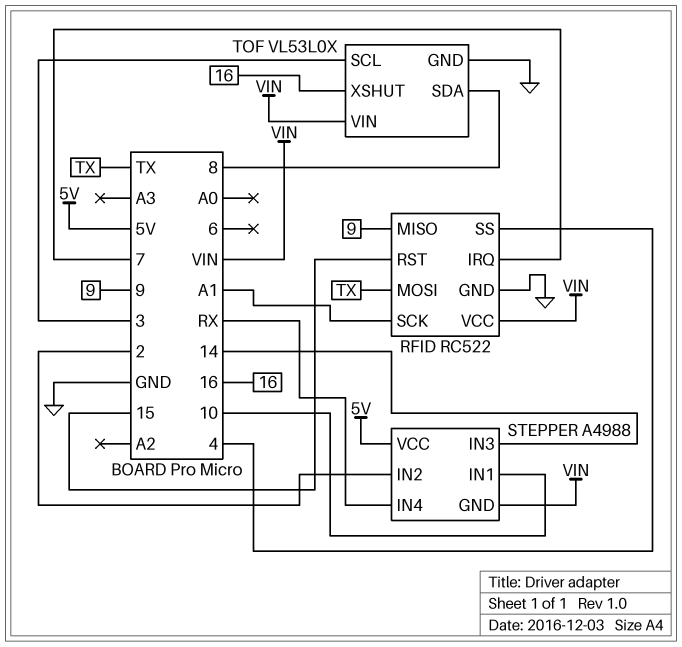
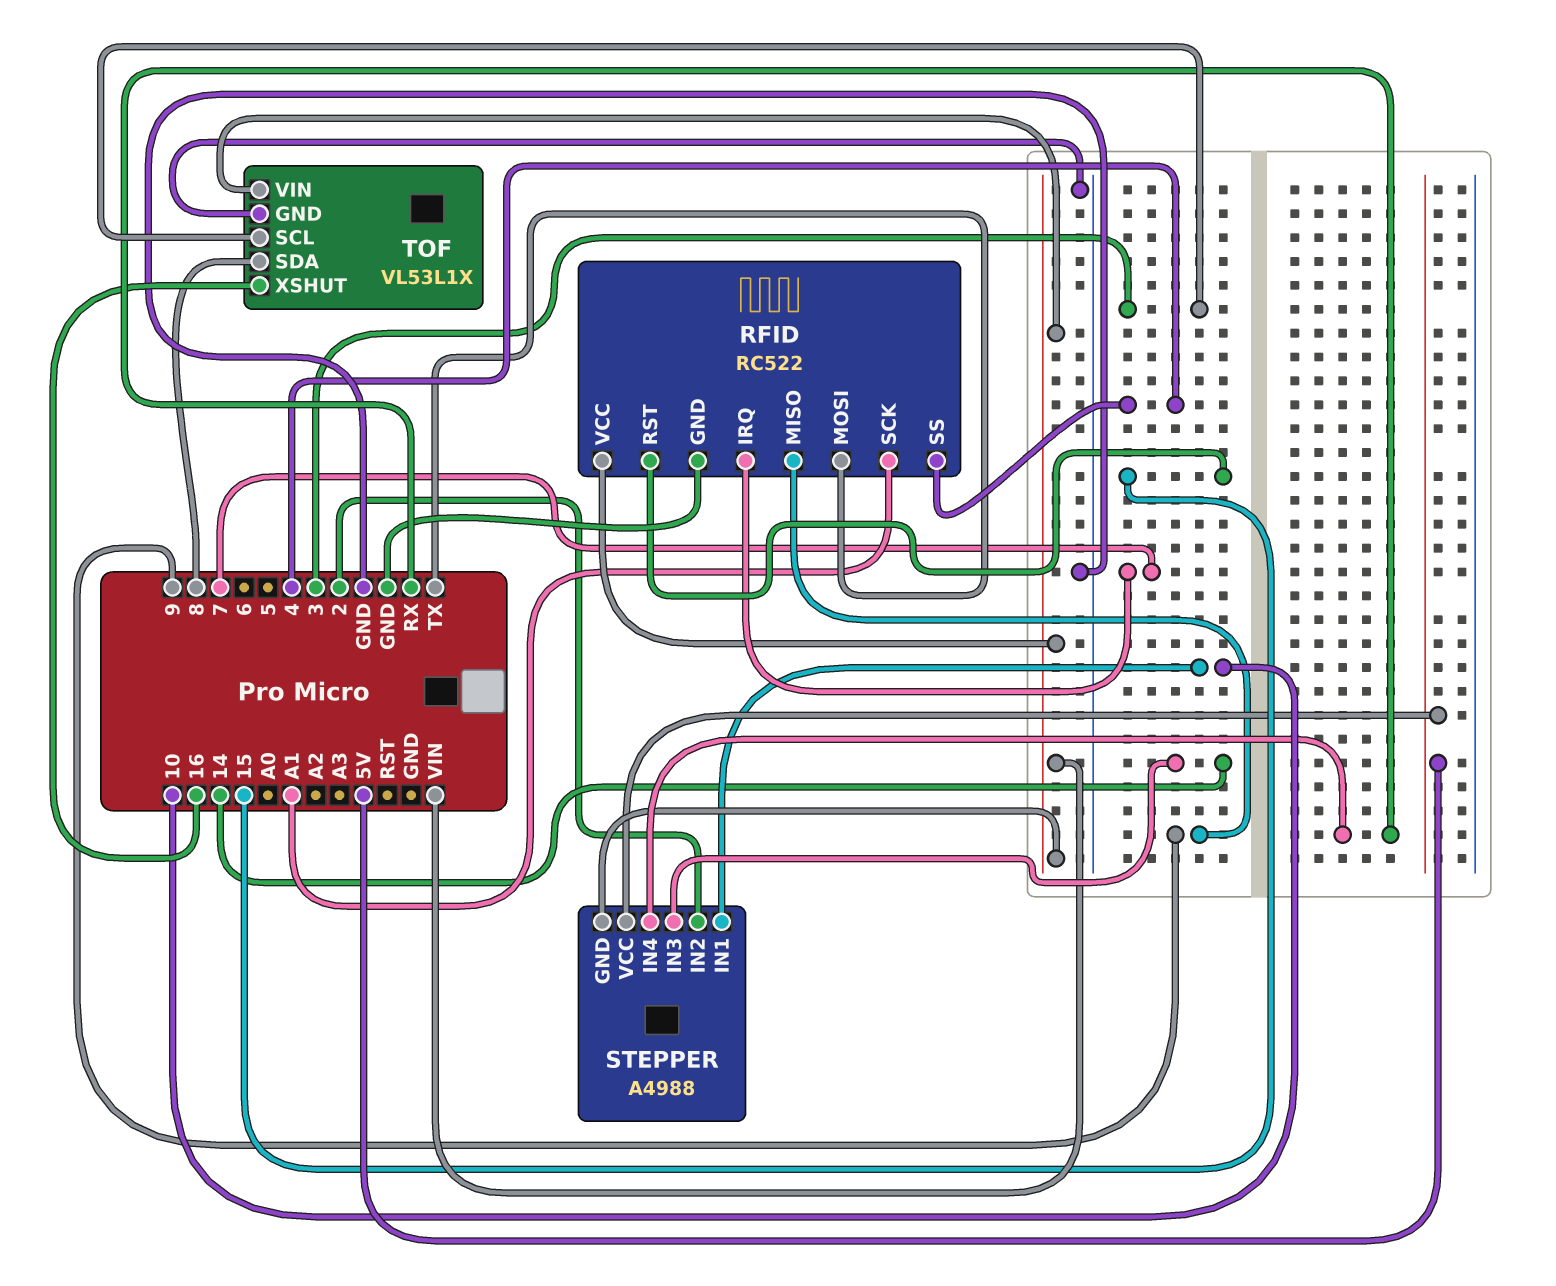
TOF: VL53L0X -> VL53L1X

